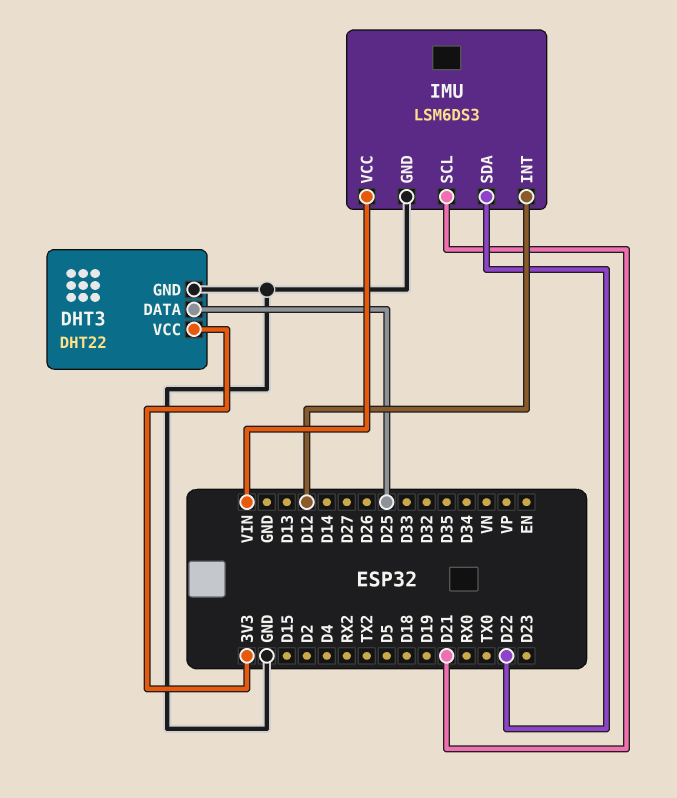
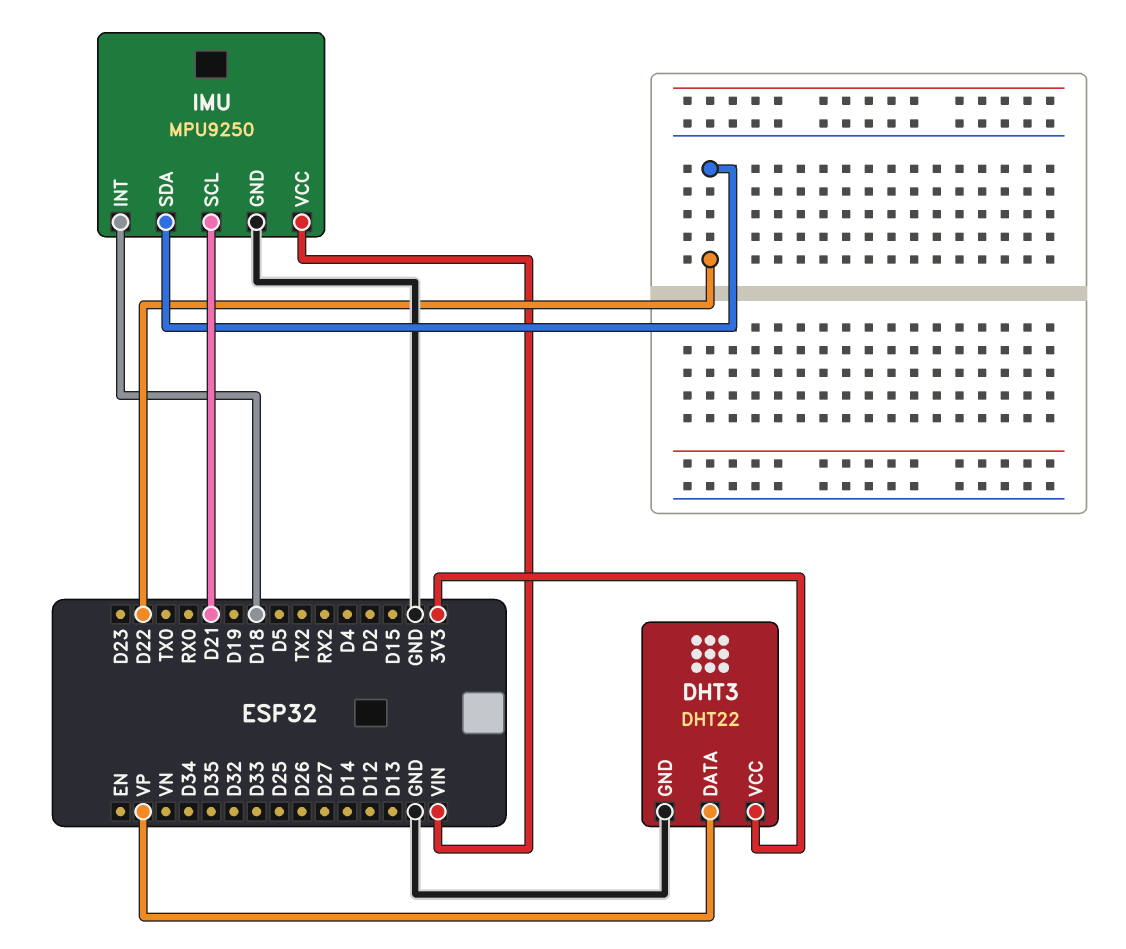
DHT3 pin DATA: D25 -> VP
IMU: LSM6DS3 -> MPU9250
IMU pin INT: D12 -> D18

